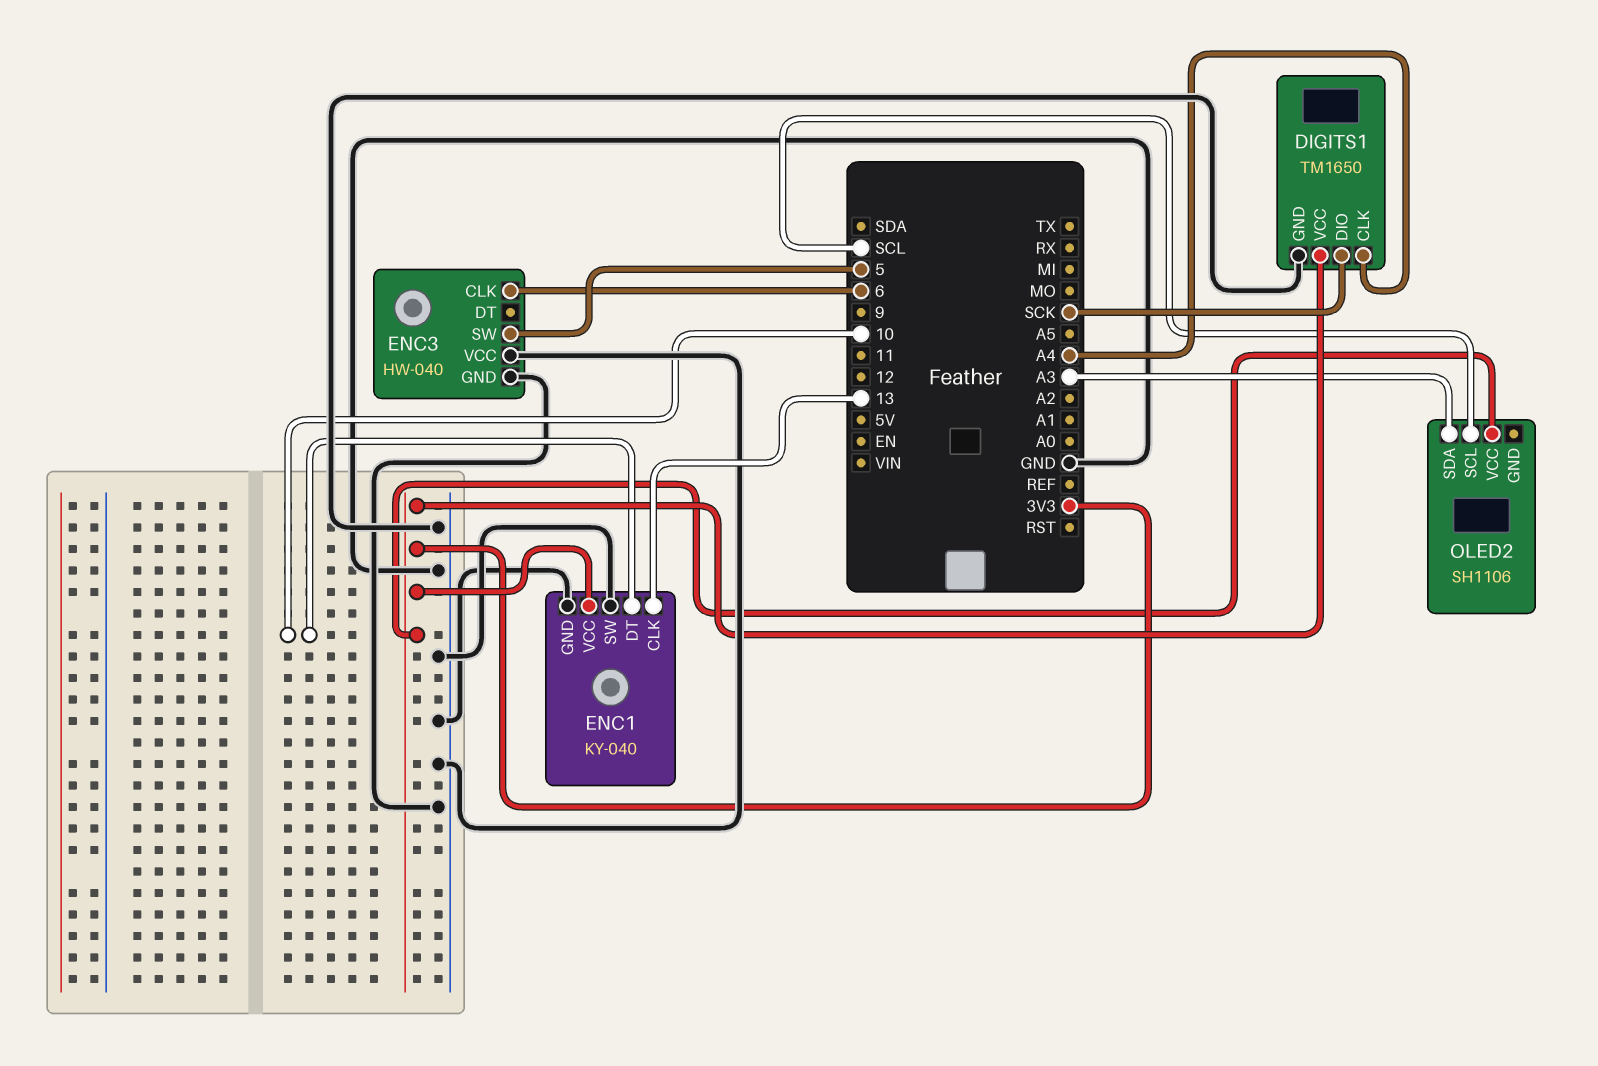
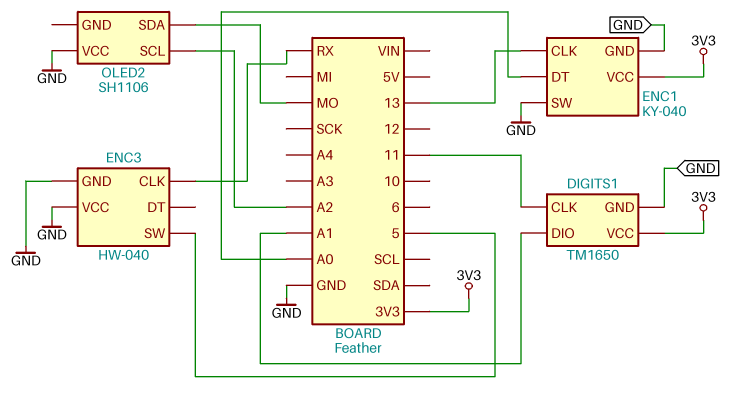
DIGITS1 pin CLK: A4 -> 11
DIGITS1 pin DIO: SCK -> A1
ENC1 pin DT: 10 -> A0
ENC3 pin CLK: 6 -> RX
OLED2 pin SCL: SCL -> A2
OLED2 pin SDA: A3 -> MO
OLED2 pin VCC: 3V3 -> GND

